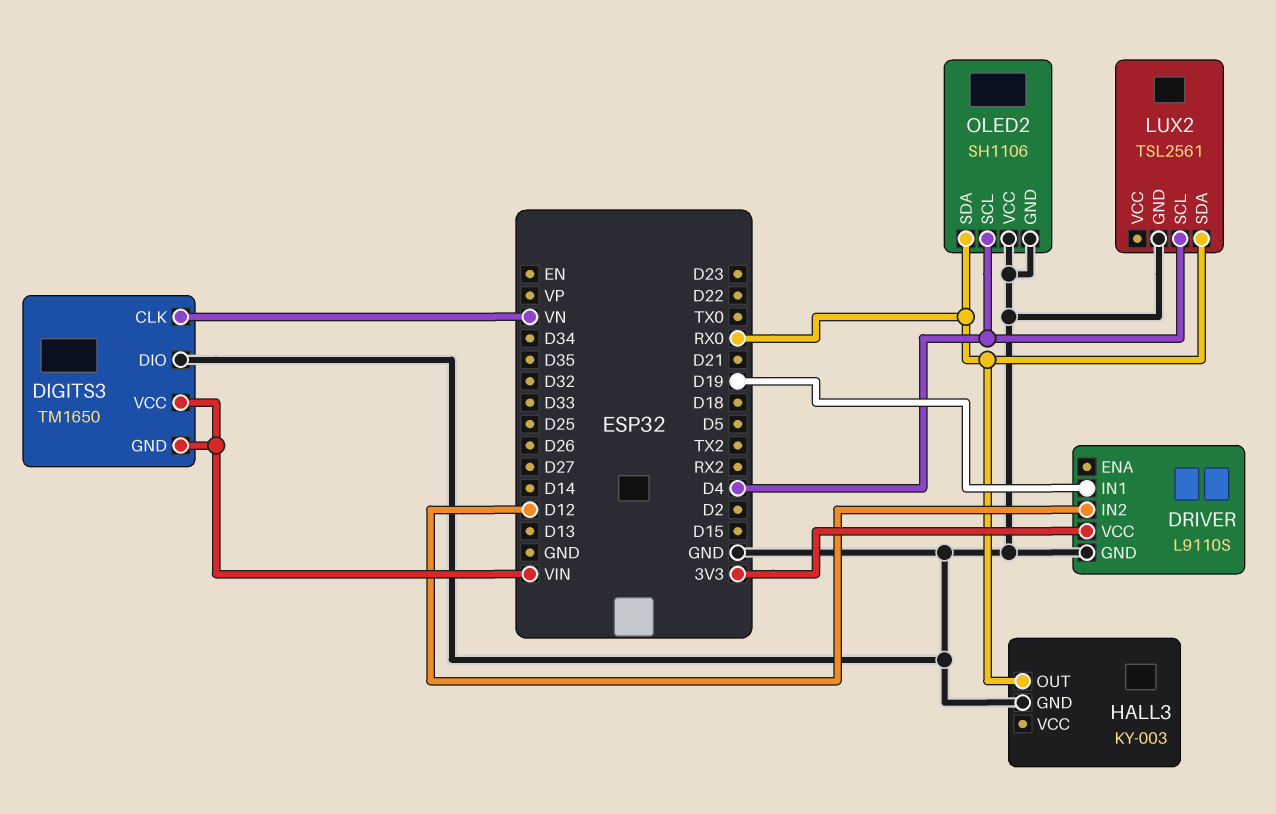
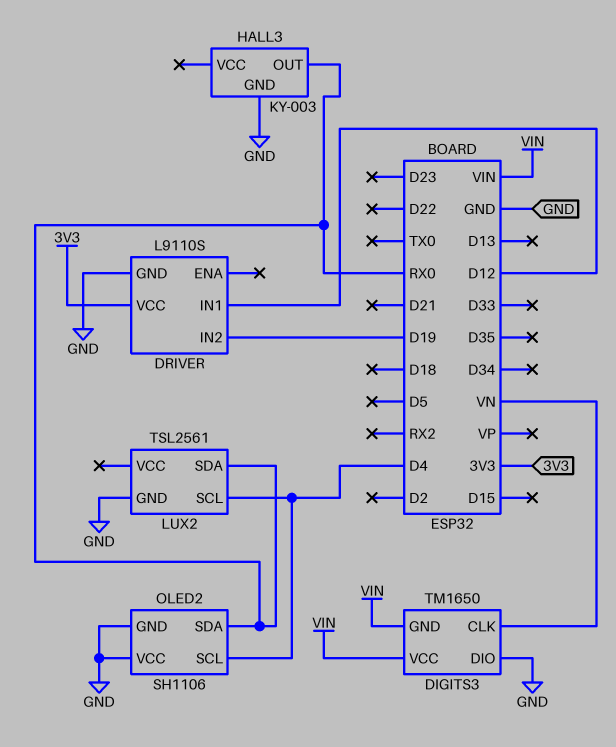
DRIVER pin IN1: D19 -> D12
DRIVER pin IN2: D12 -> D19

